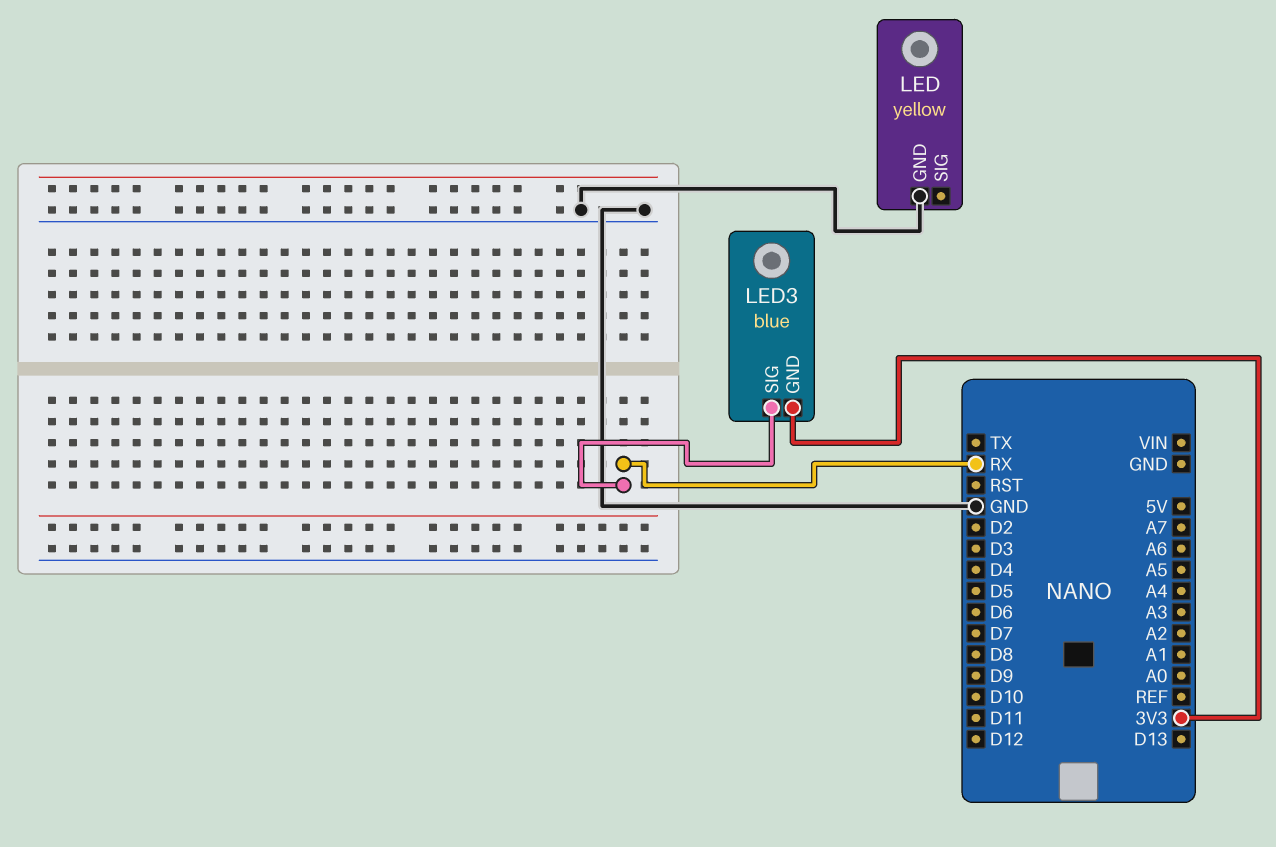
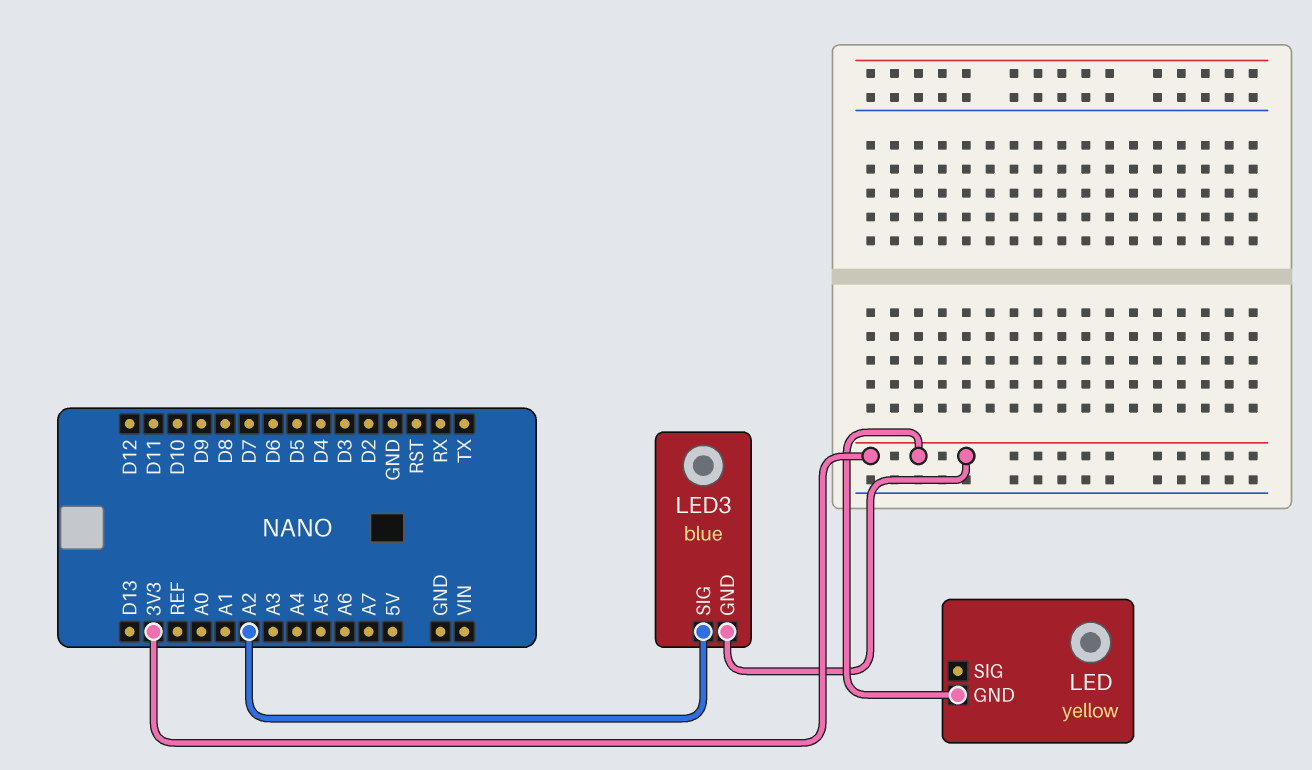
LED pin GND: GND -> 3V3
LED3 pin SIG: RX -> A2

